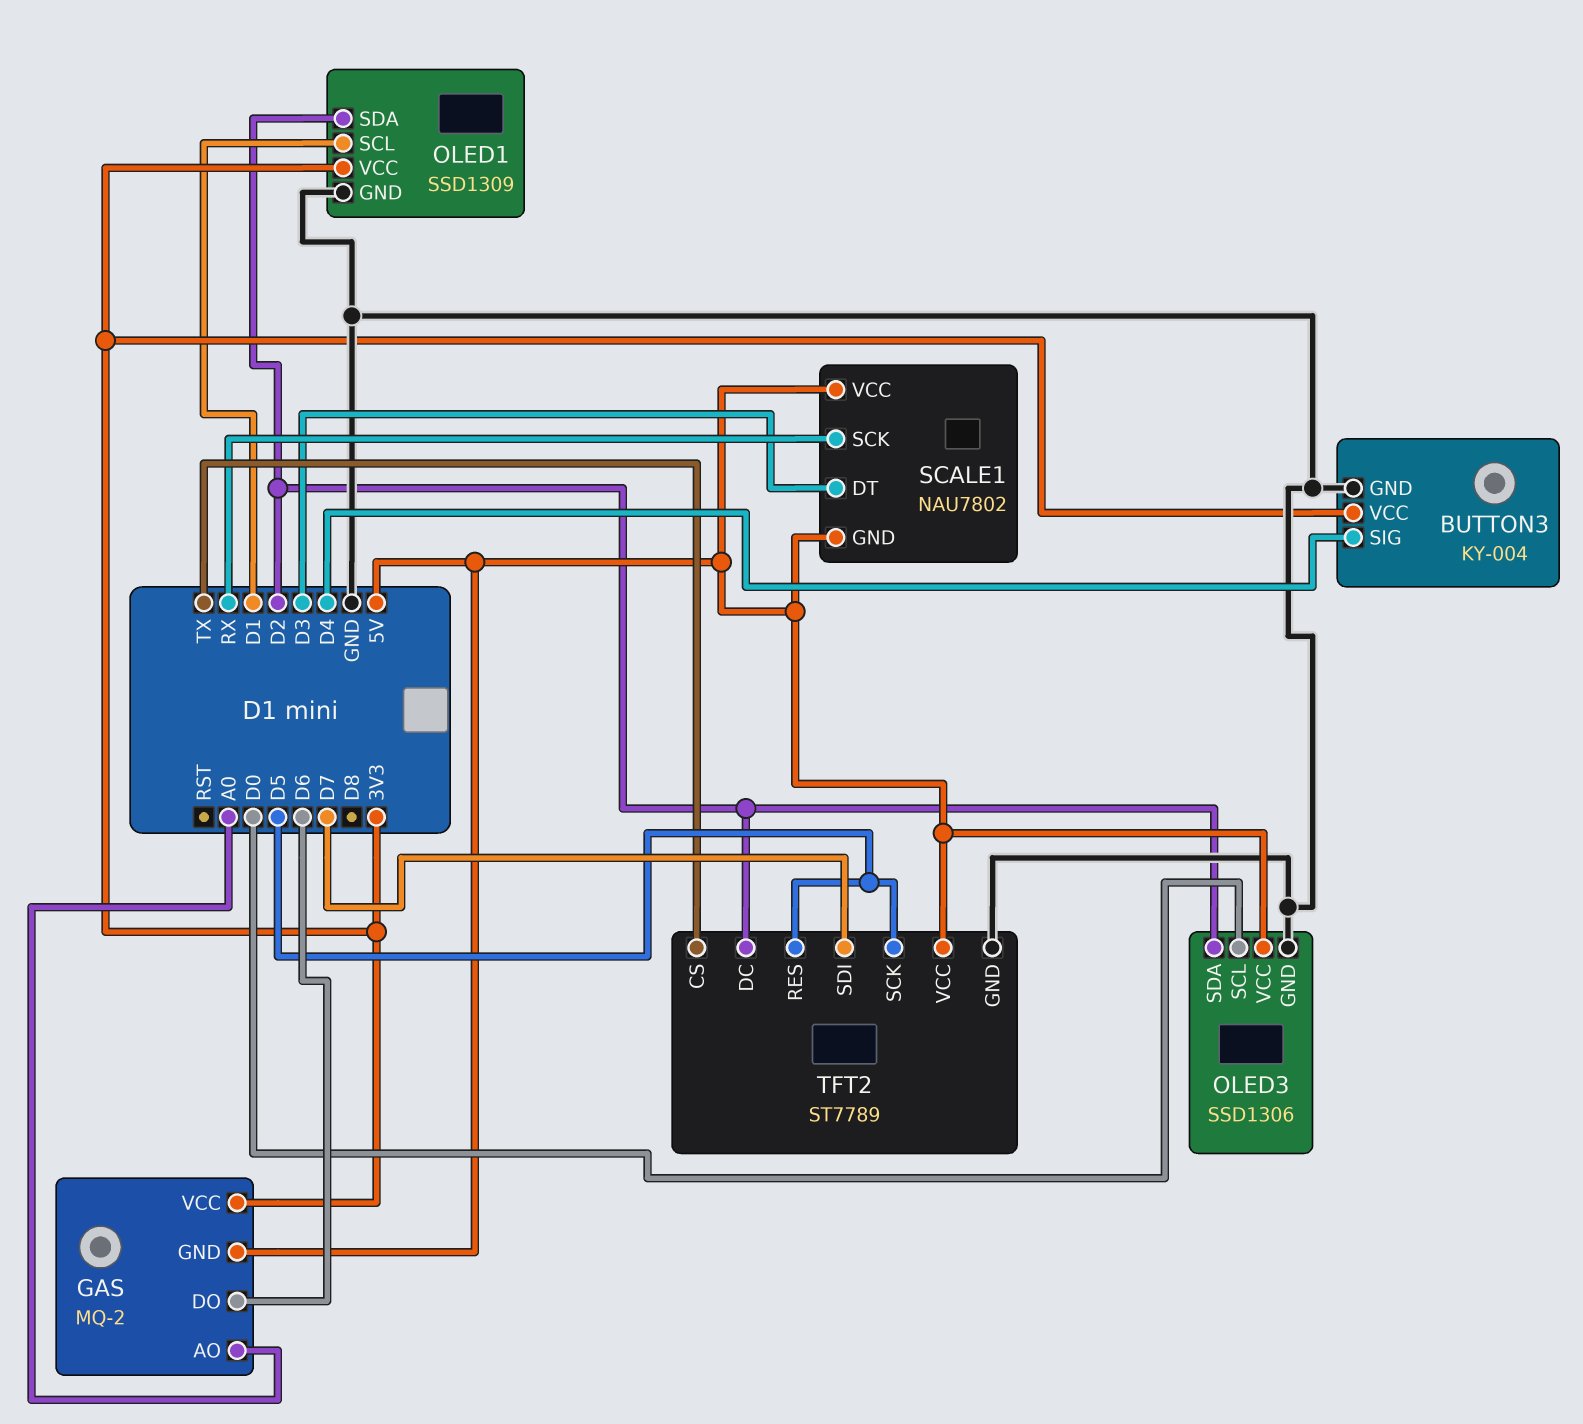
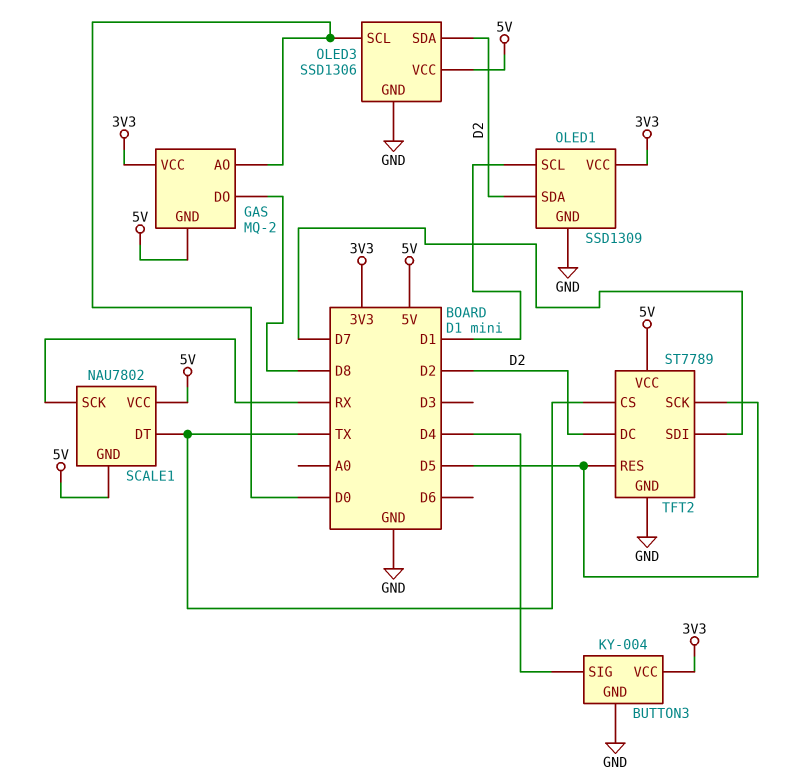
GAS pin AO: A0 -> D0
GAS pin DO: D6 -> D8
SCALE1 pin DT: D3 -> TX

